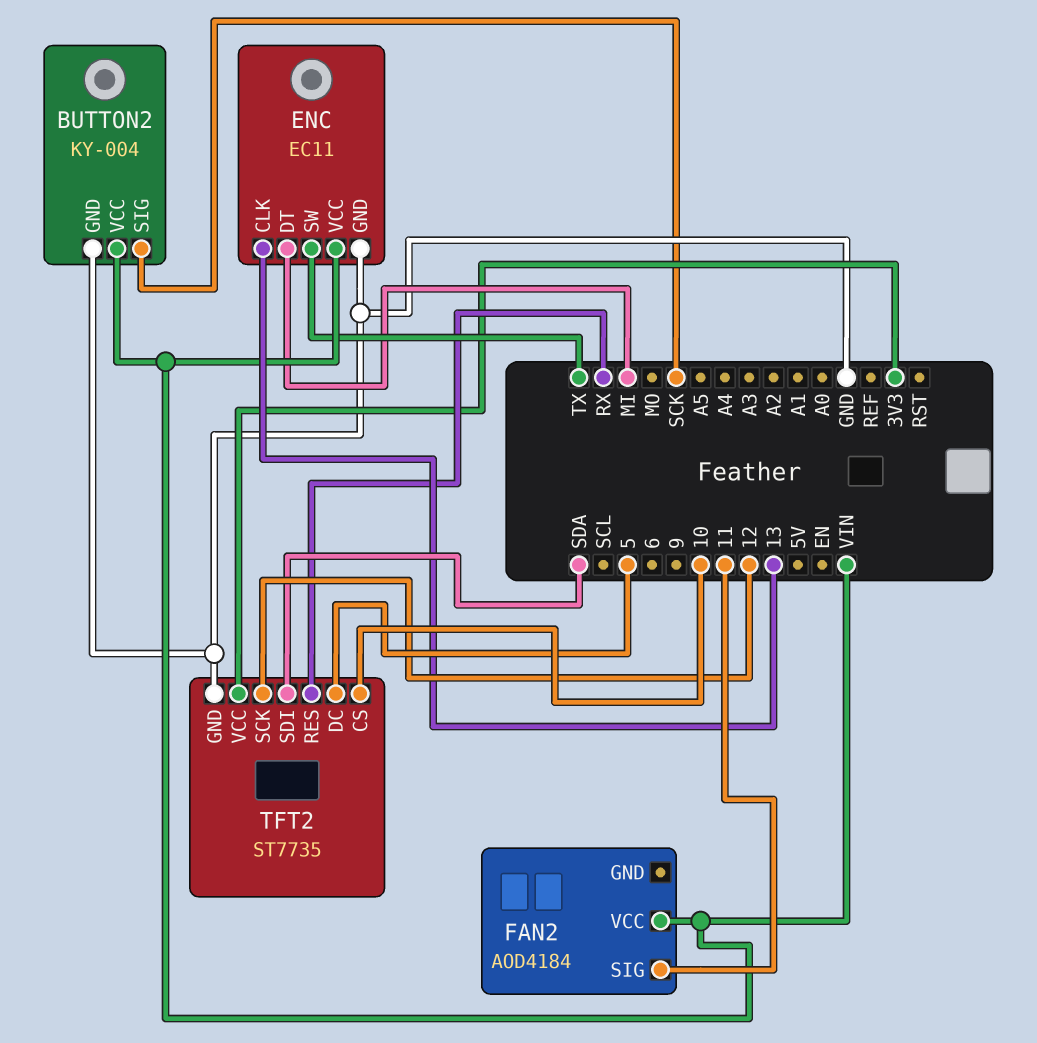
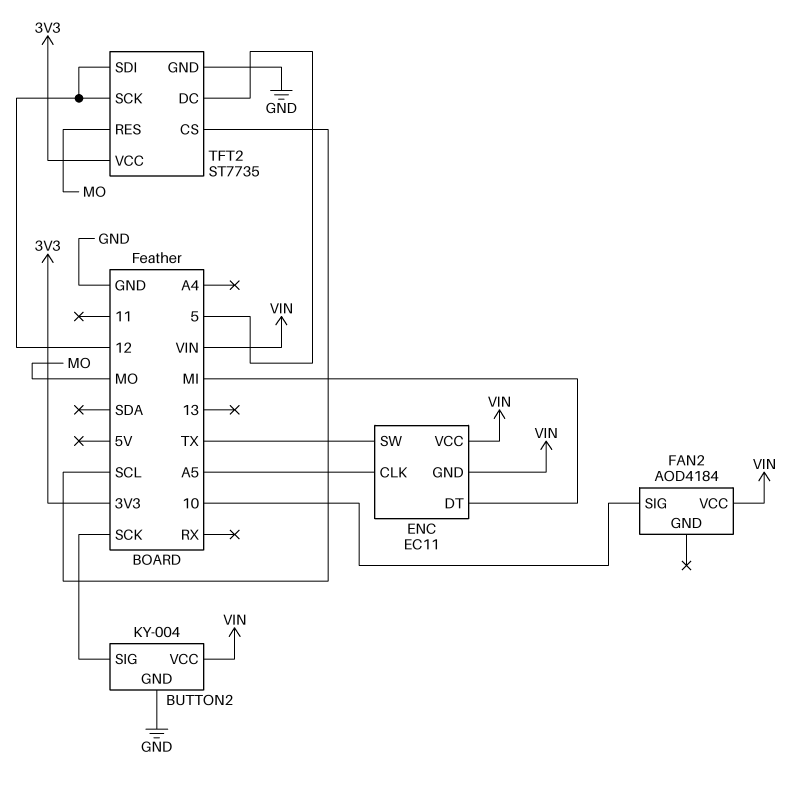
ENC pin CLK: 13 -> A5
ENC pin GND: GND -> VIN
FAN2 pin SIG: 11 -> 10
TFT2 pin CS: 10 -> SCL
TFT2 pin RES: RX -> MO
TFT2 pin SDI: SDA -> 12

